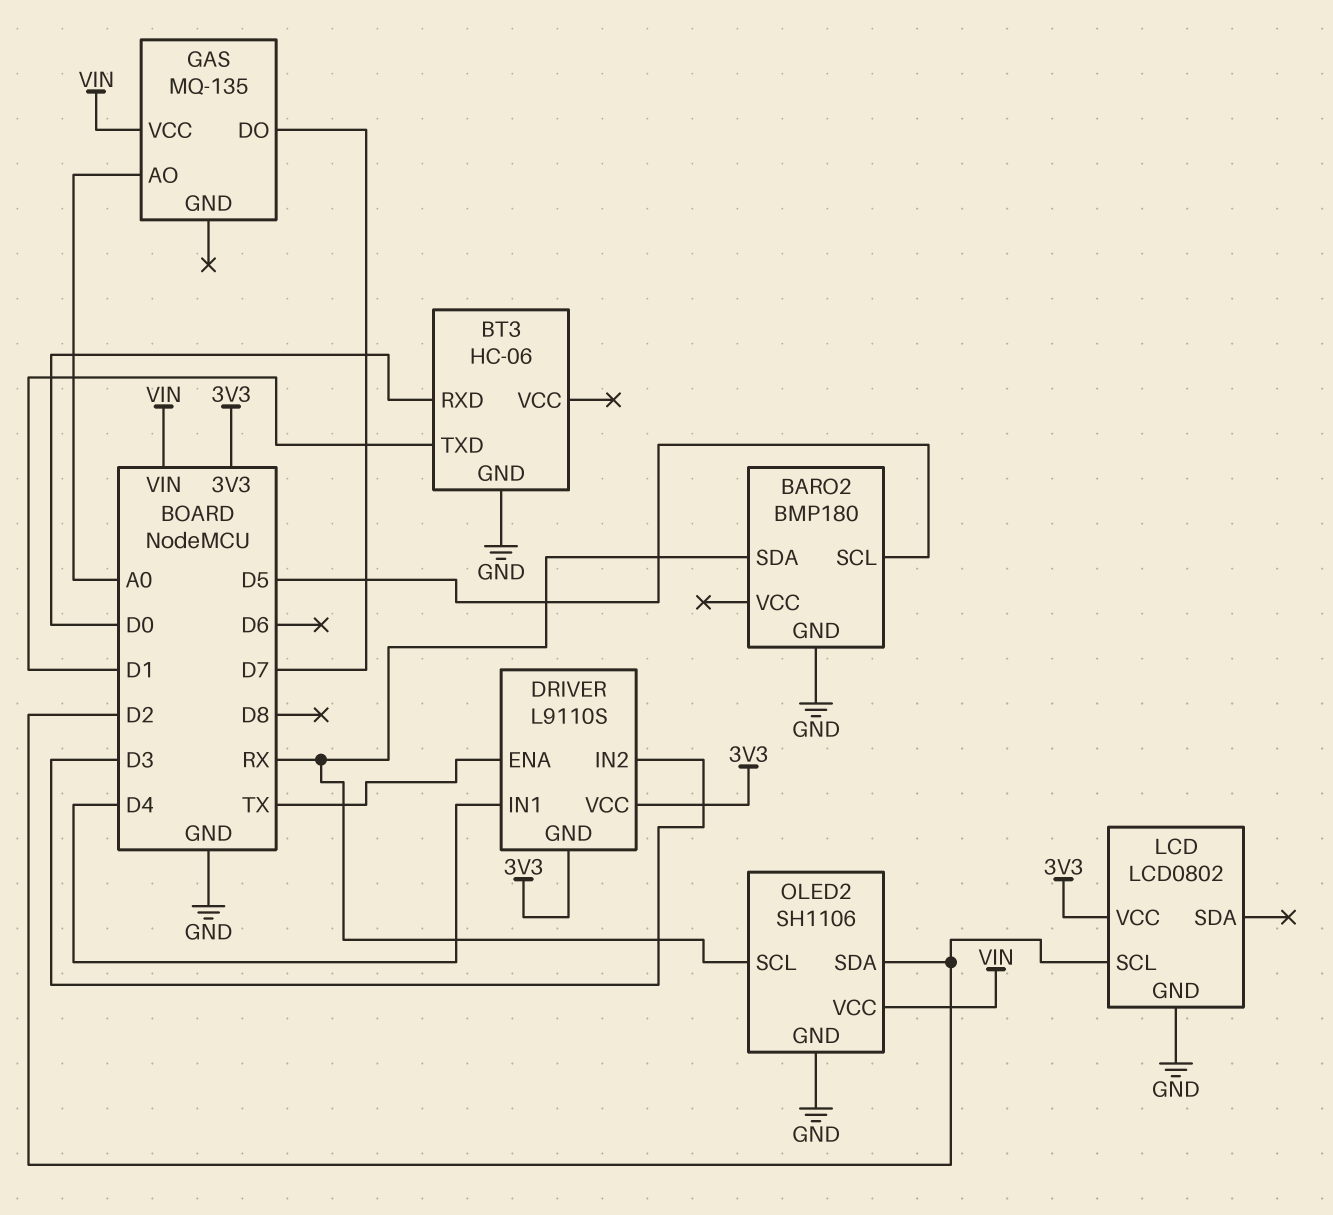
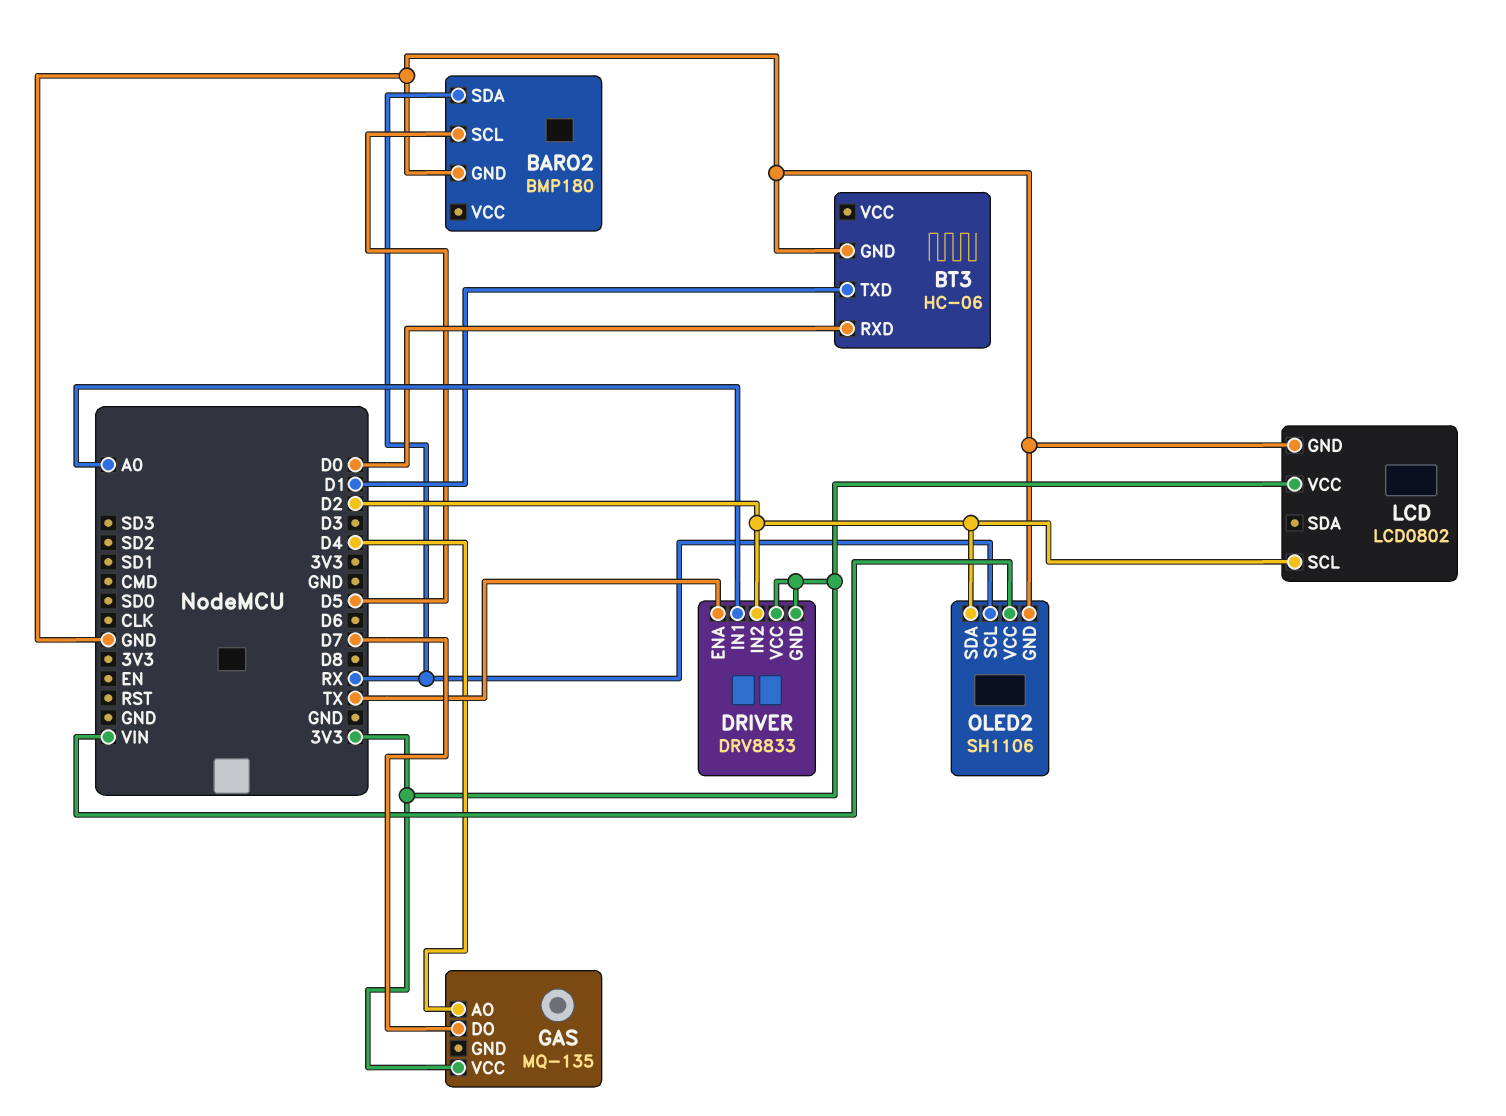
DRIVER: L9110S -> DRV8833
DRIVER pin IN1: D4 -> A0
DRIVER pin IN2: D3 -> D2
GAS pin AO: A0 -> D4
GAS pin VCC: VIN -> 3V3

